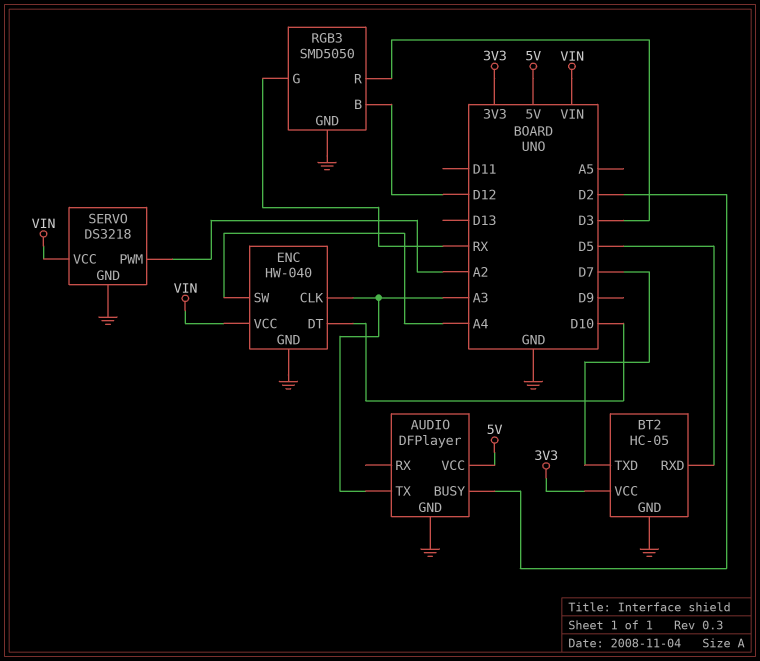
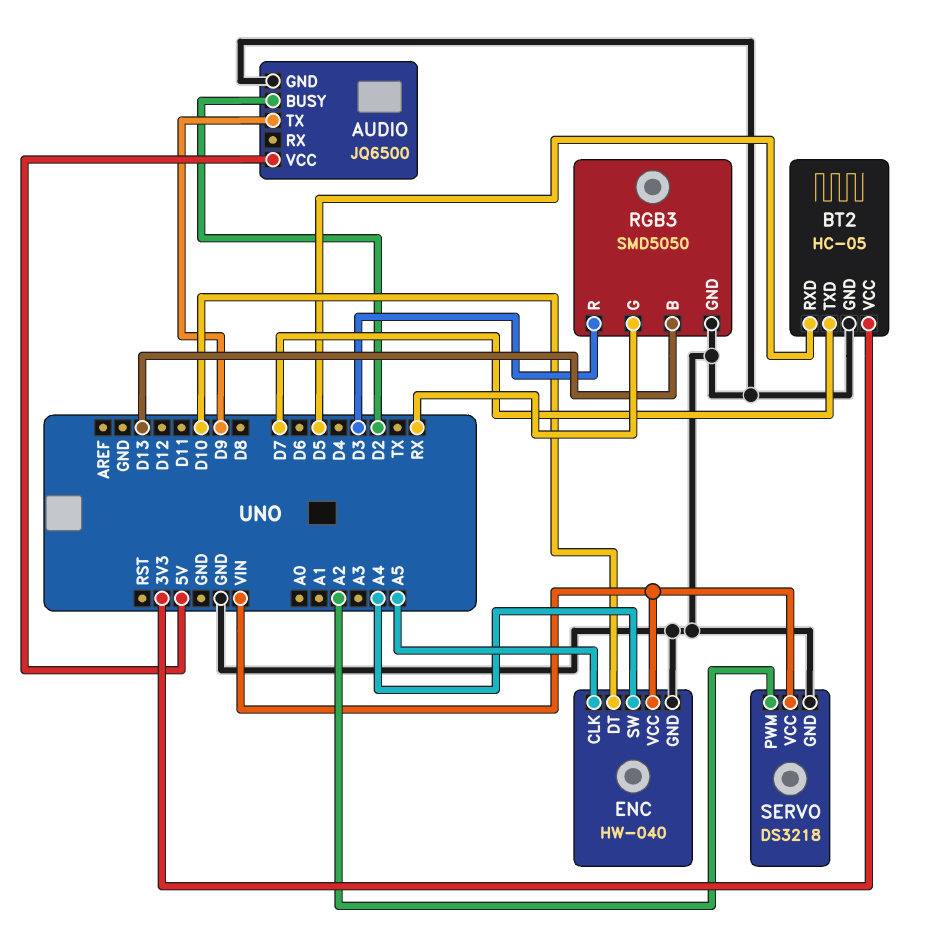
AUDIO: DFPlayer -> JQ6500
AUDIO pin TX: A3 -> D9
ENC pin CLK: A3 -> A5
RGB3 pin B: D12 -> D13

